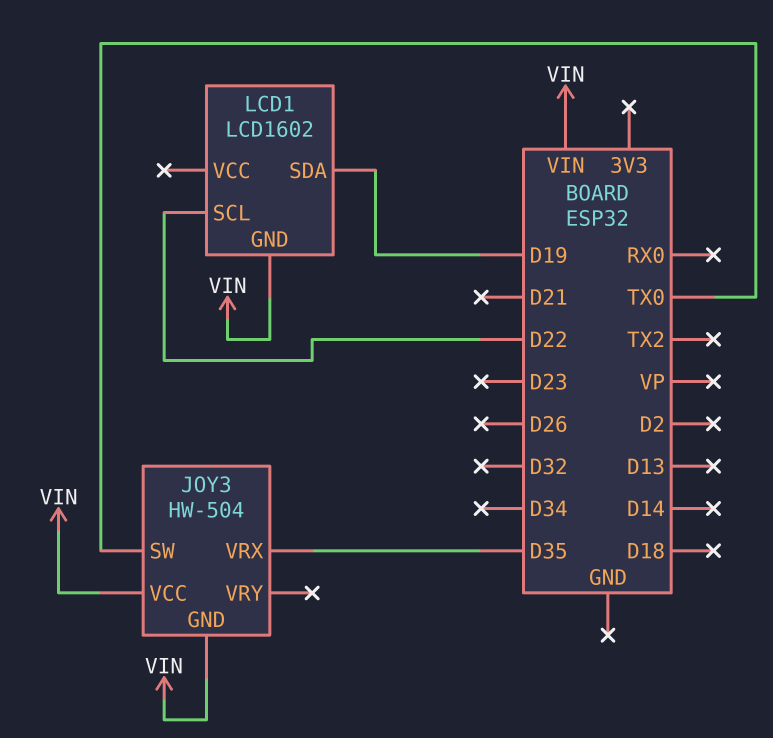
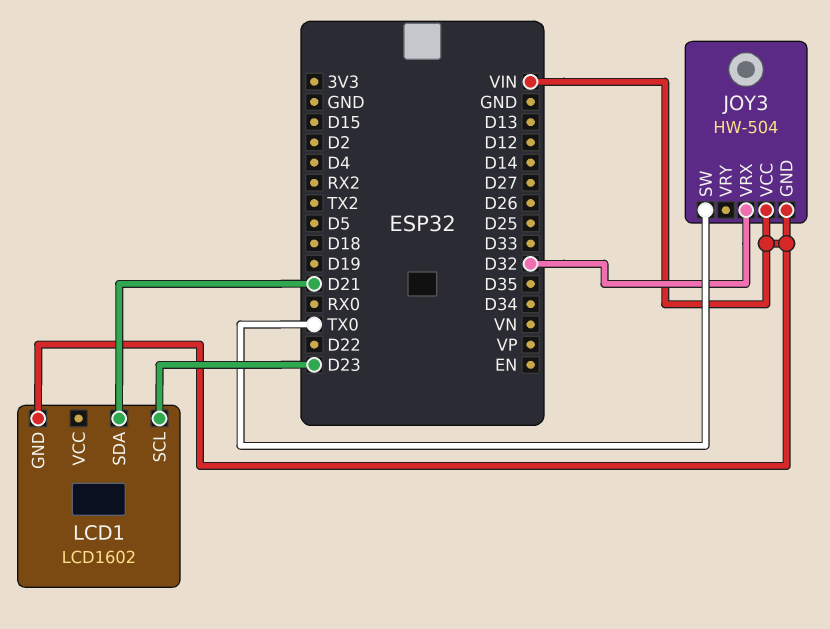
JOY3 pin VRX: D35 -> D32
LCD1 pin SCL: D22 -> D23
LCD1 pin SDA: D19 -> D21

